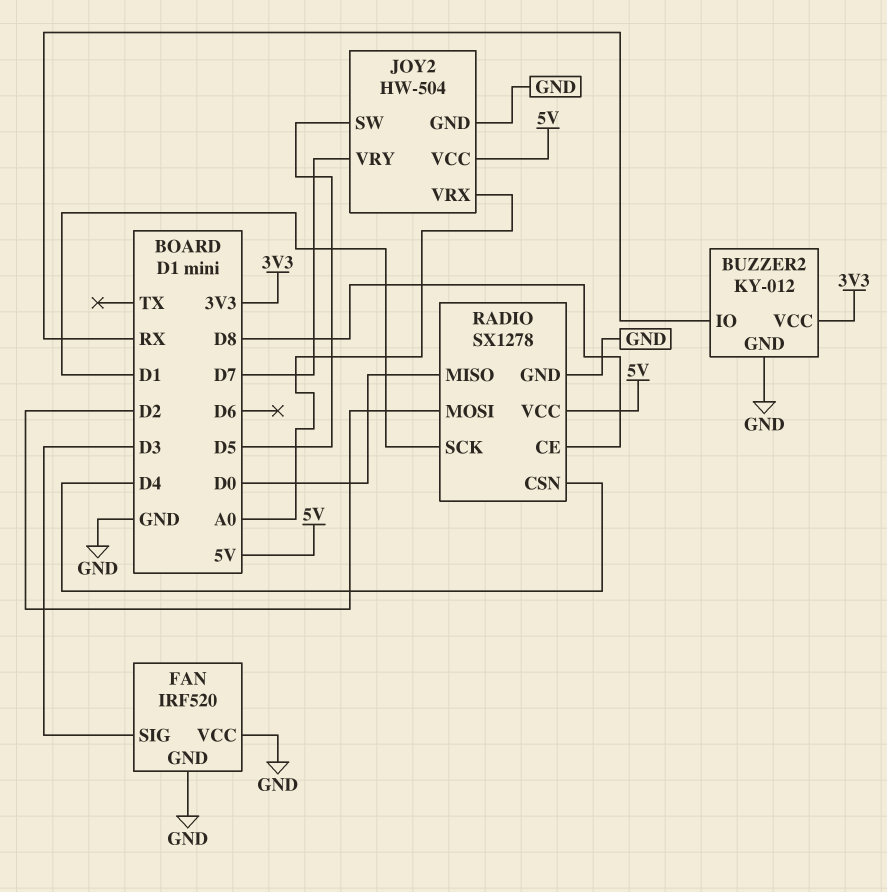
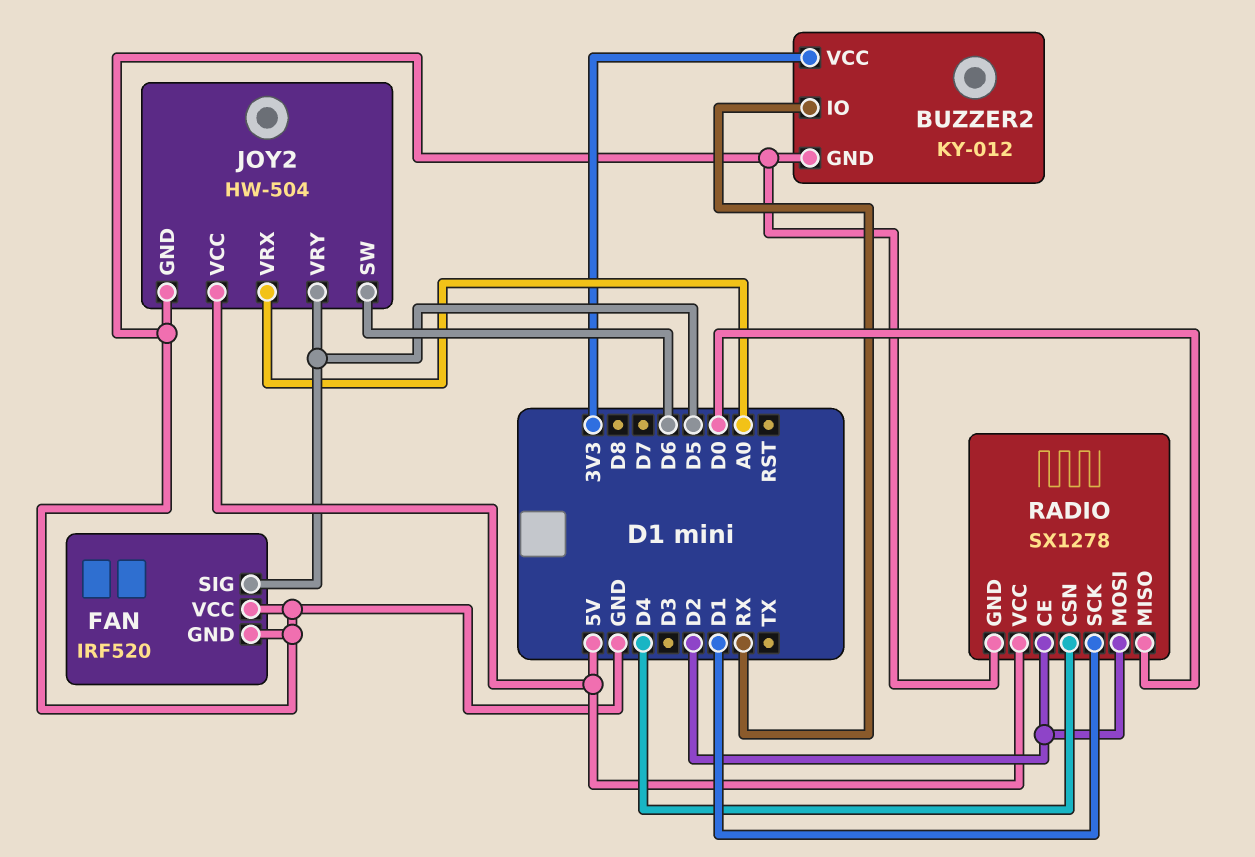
FAN pin SIG: D3 -> D5
JOY2 pin SW: D5 -> D6
JOY2 pin VRY: D7 -> D5
RADIO pin CE: D8 -> D2

